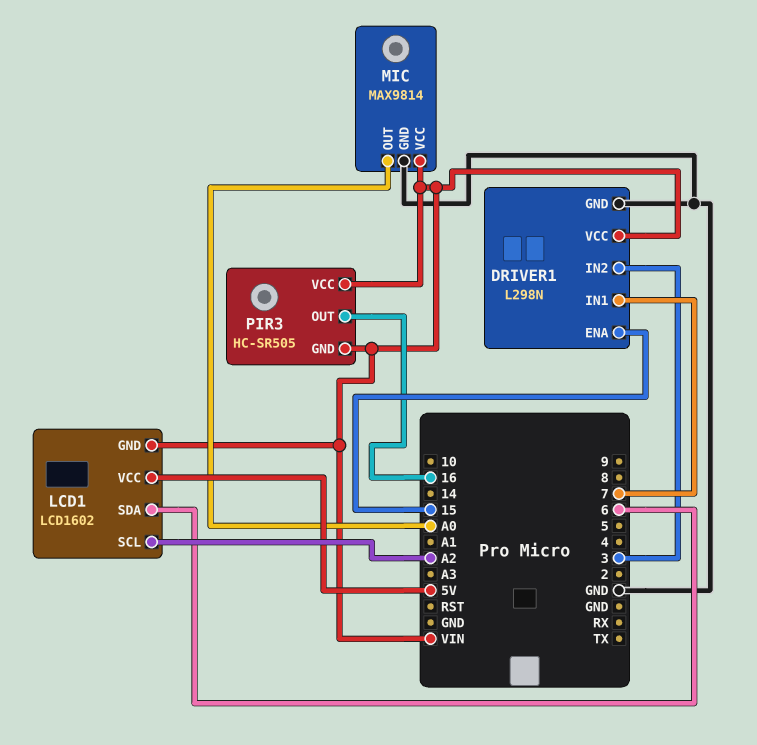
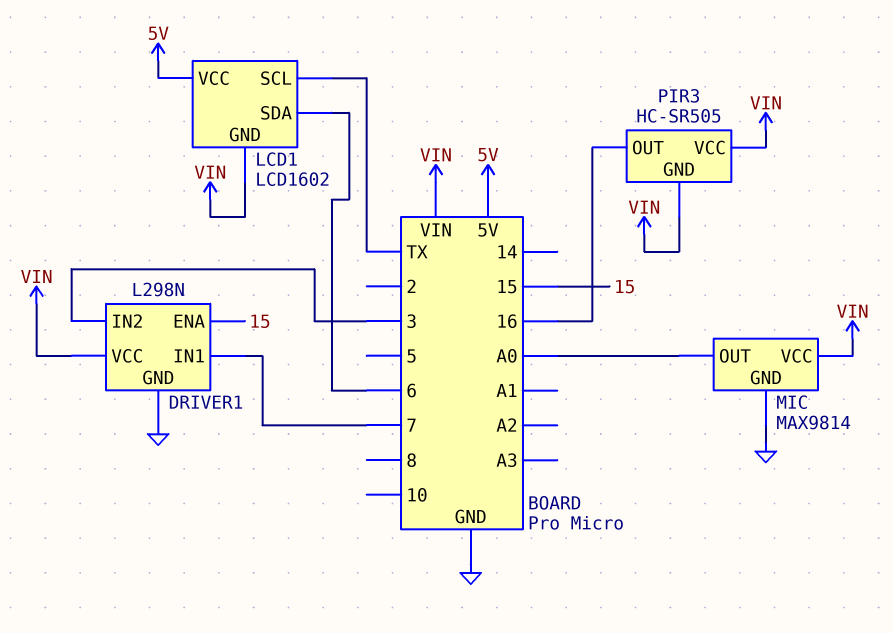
LCD1 pin SCL: A2 -> TX

